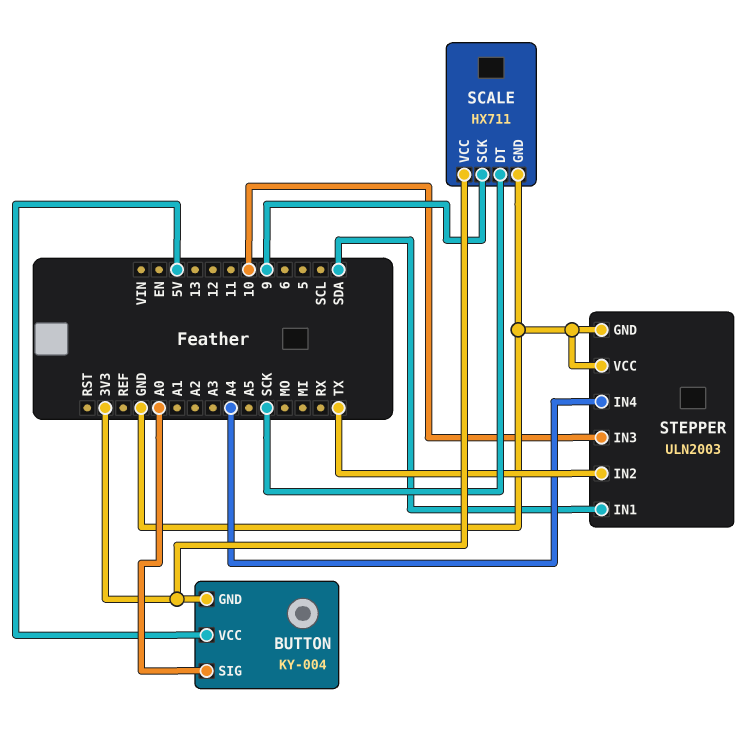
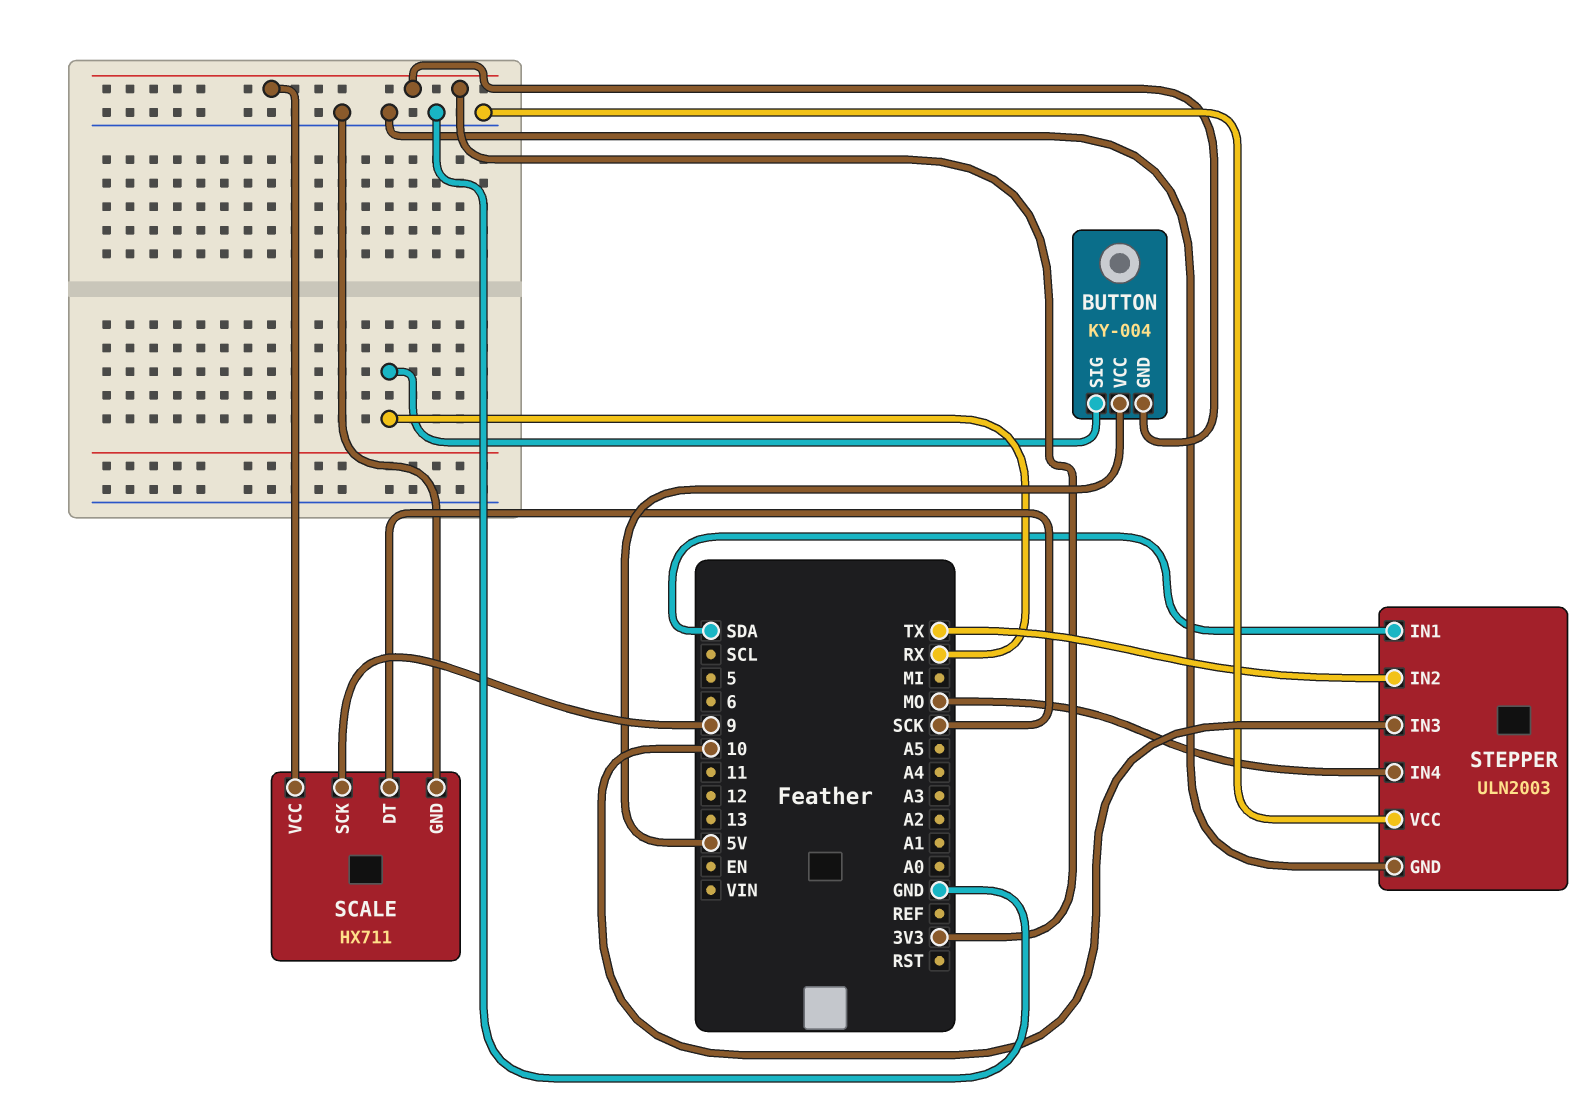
BUTTON pin SIG: A0 -> RX
STEPPER pin IN4: A4 -> MO

